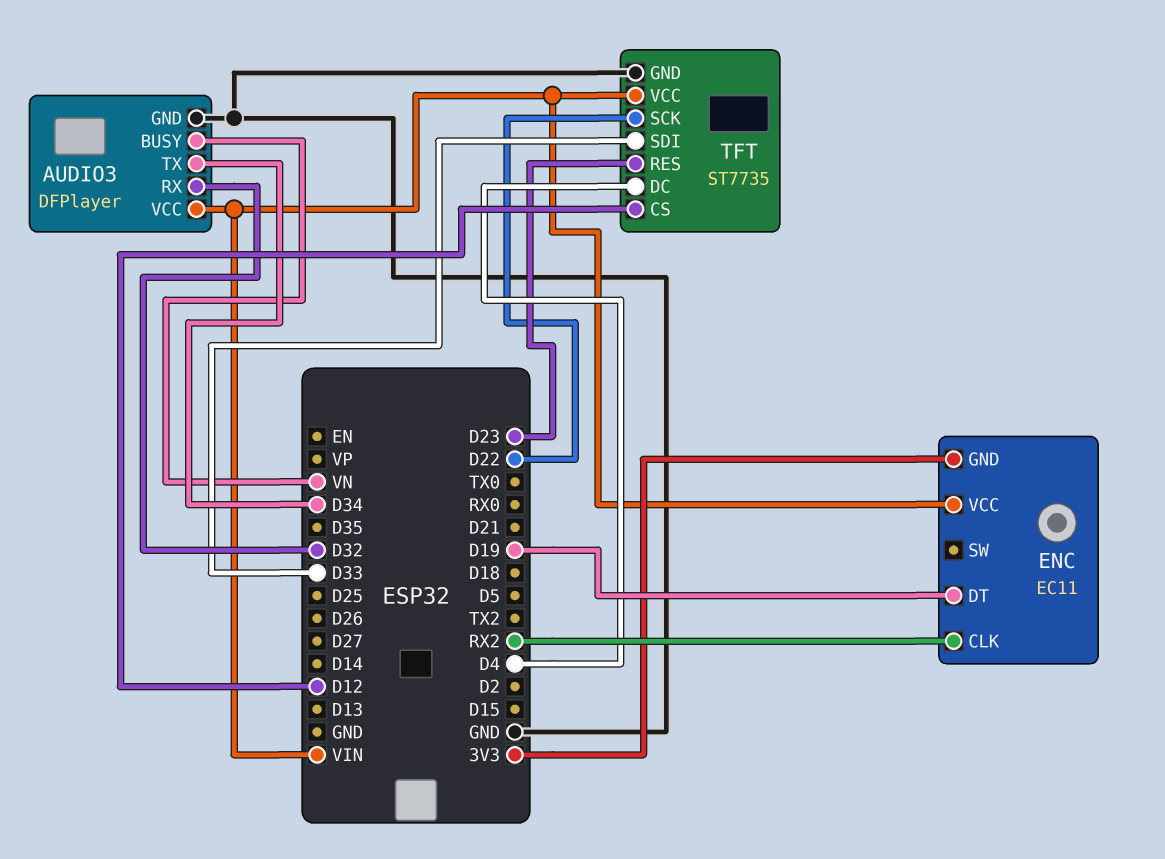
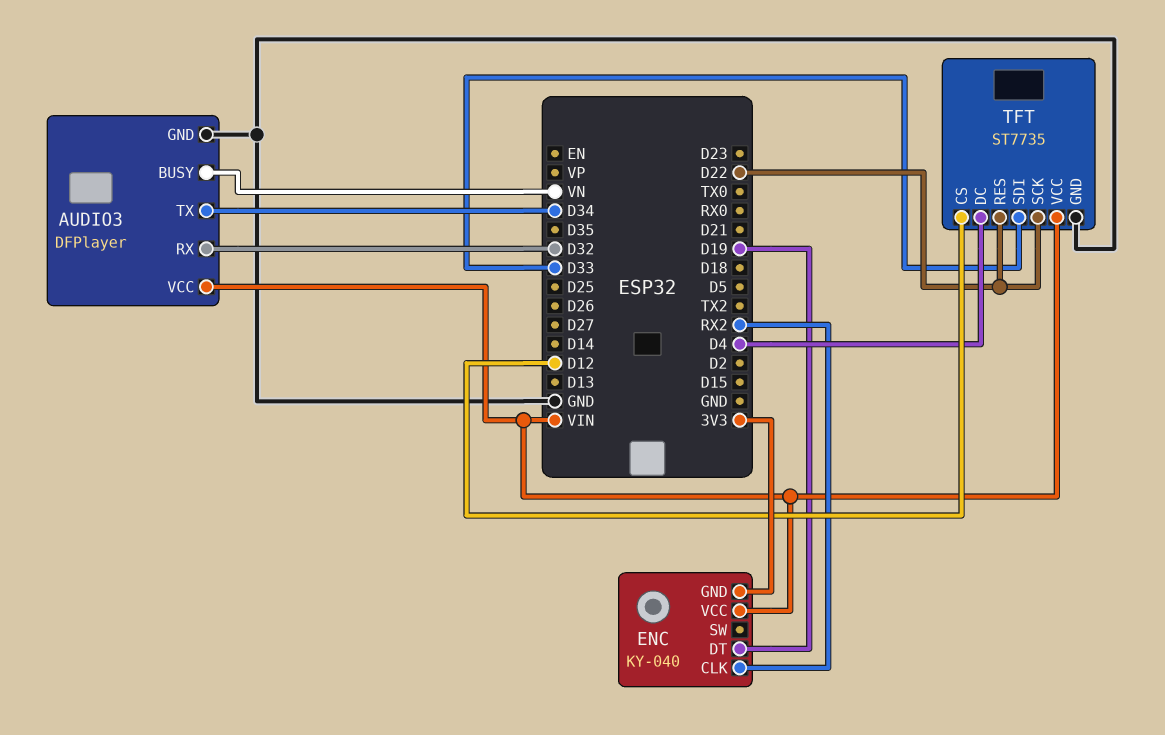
ENC: EC11 -> KY-040
TFT pin RES: D23 -> D22

